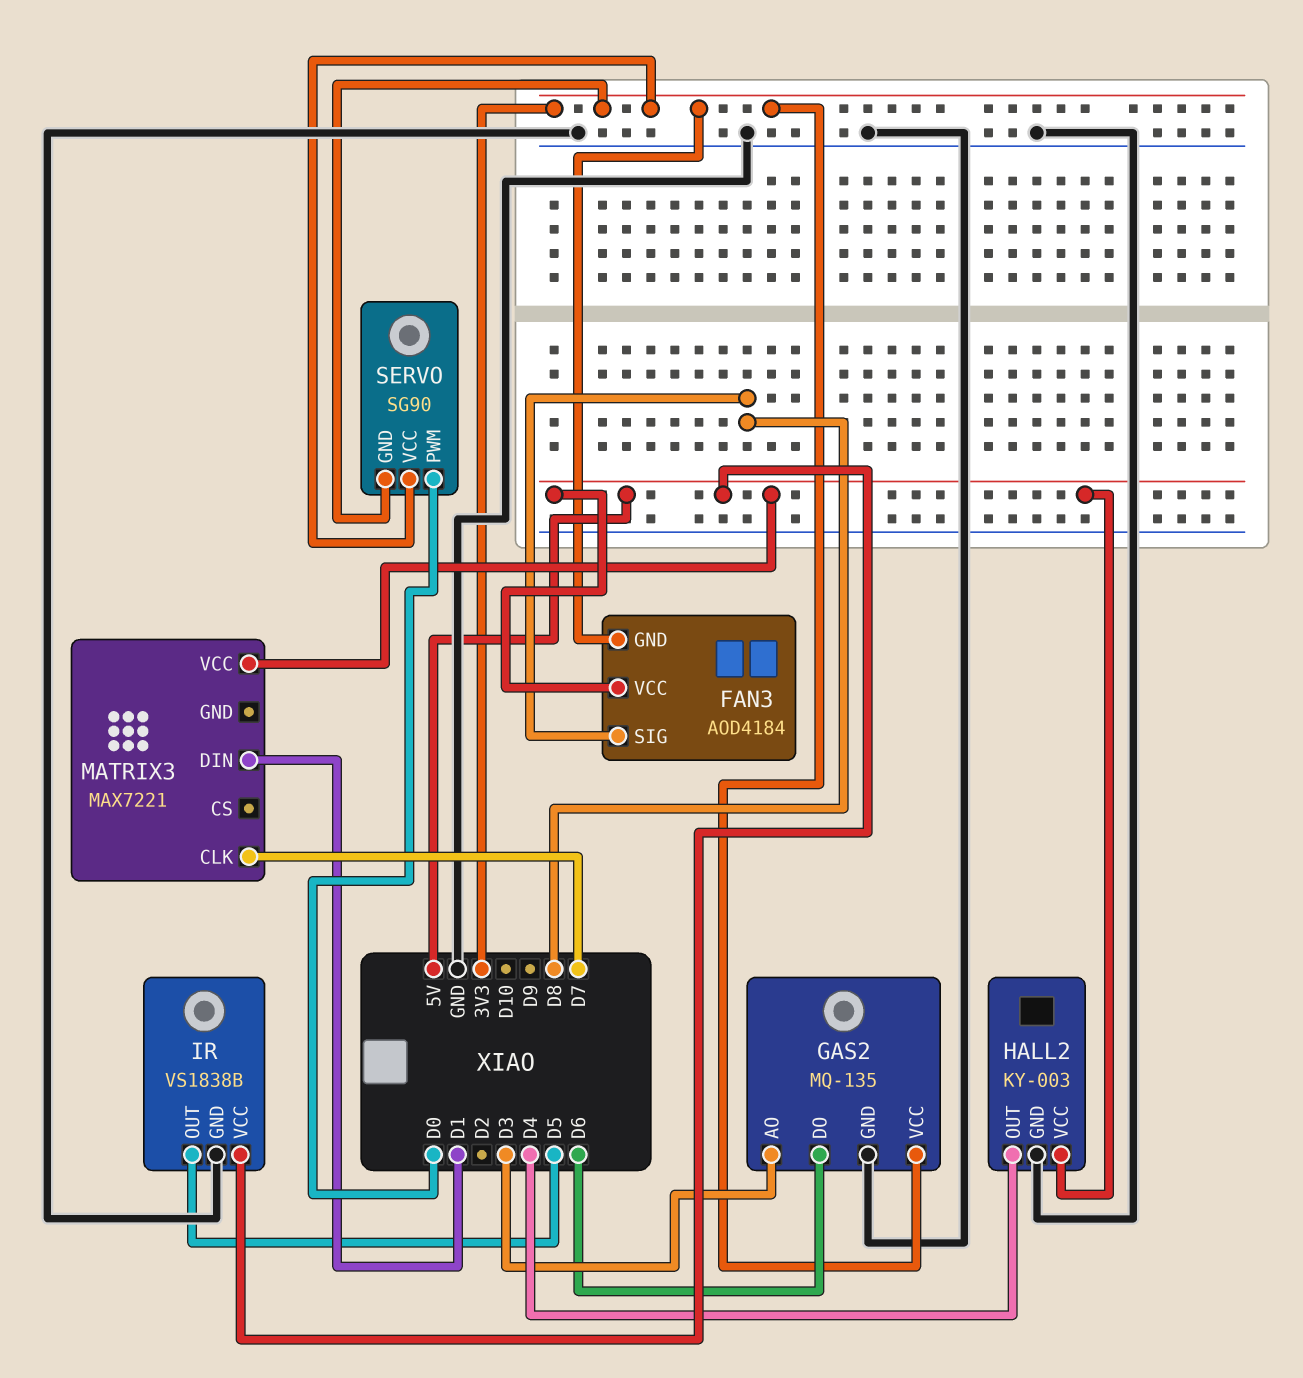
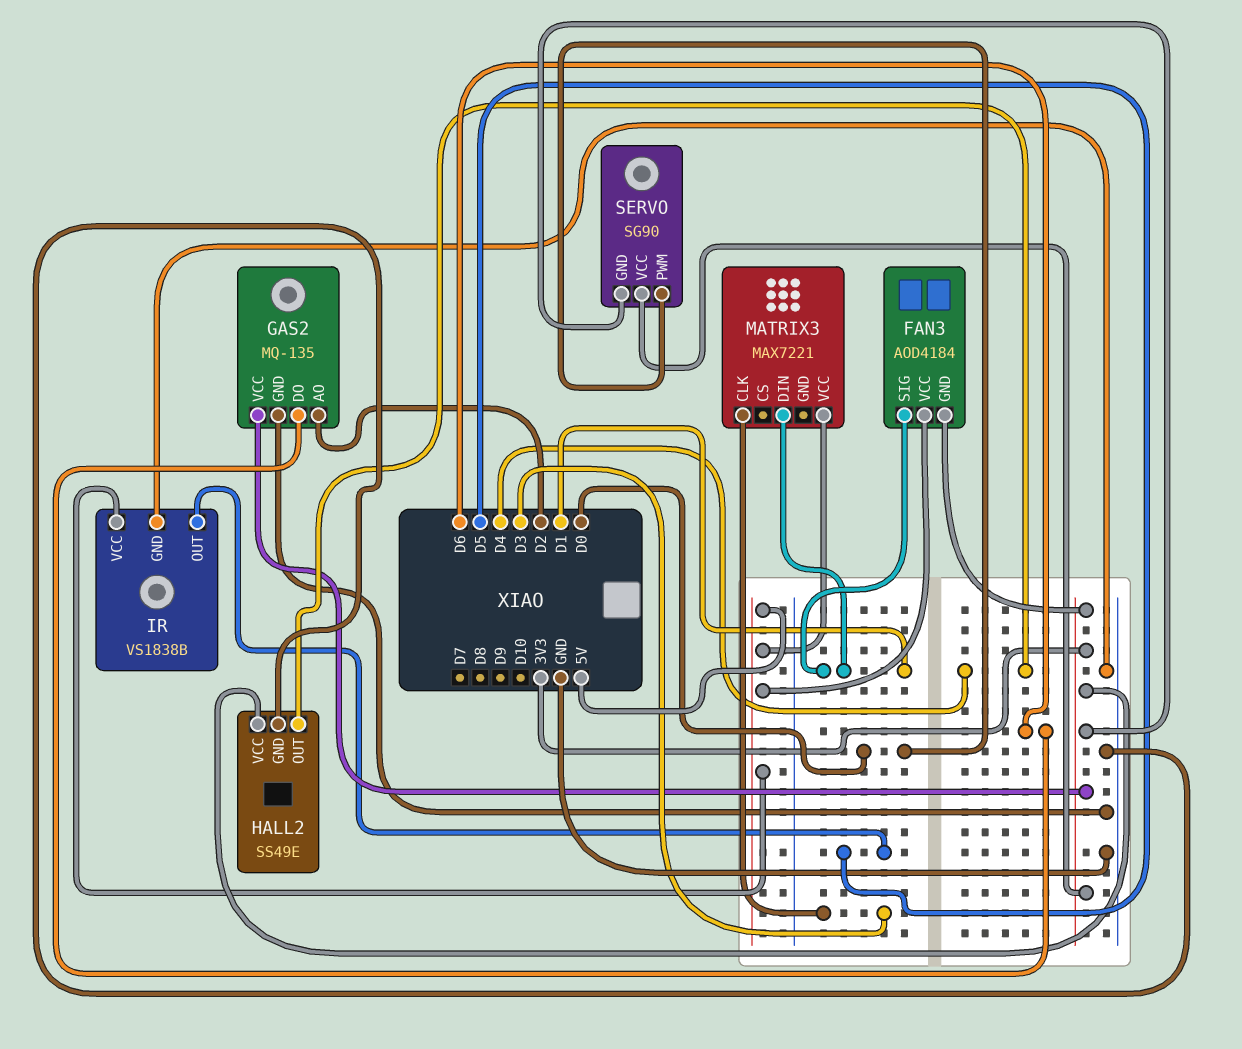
FAN3 pin SIG: D8 -> D1
GAS2 pin AO: D3 -> D2
HALL2: KY-003 -> SS49E
HALL2 pin VCC: 5V -> 3V3
MATRIX3 pin CLK: D7 -> D3

